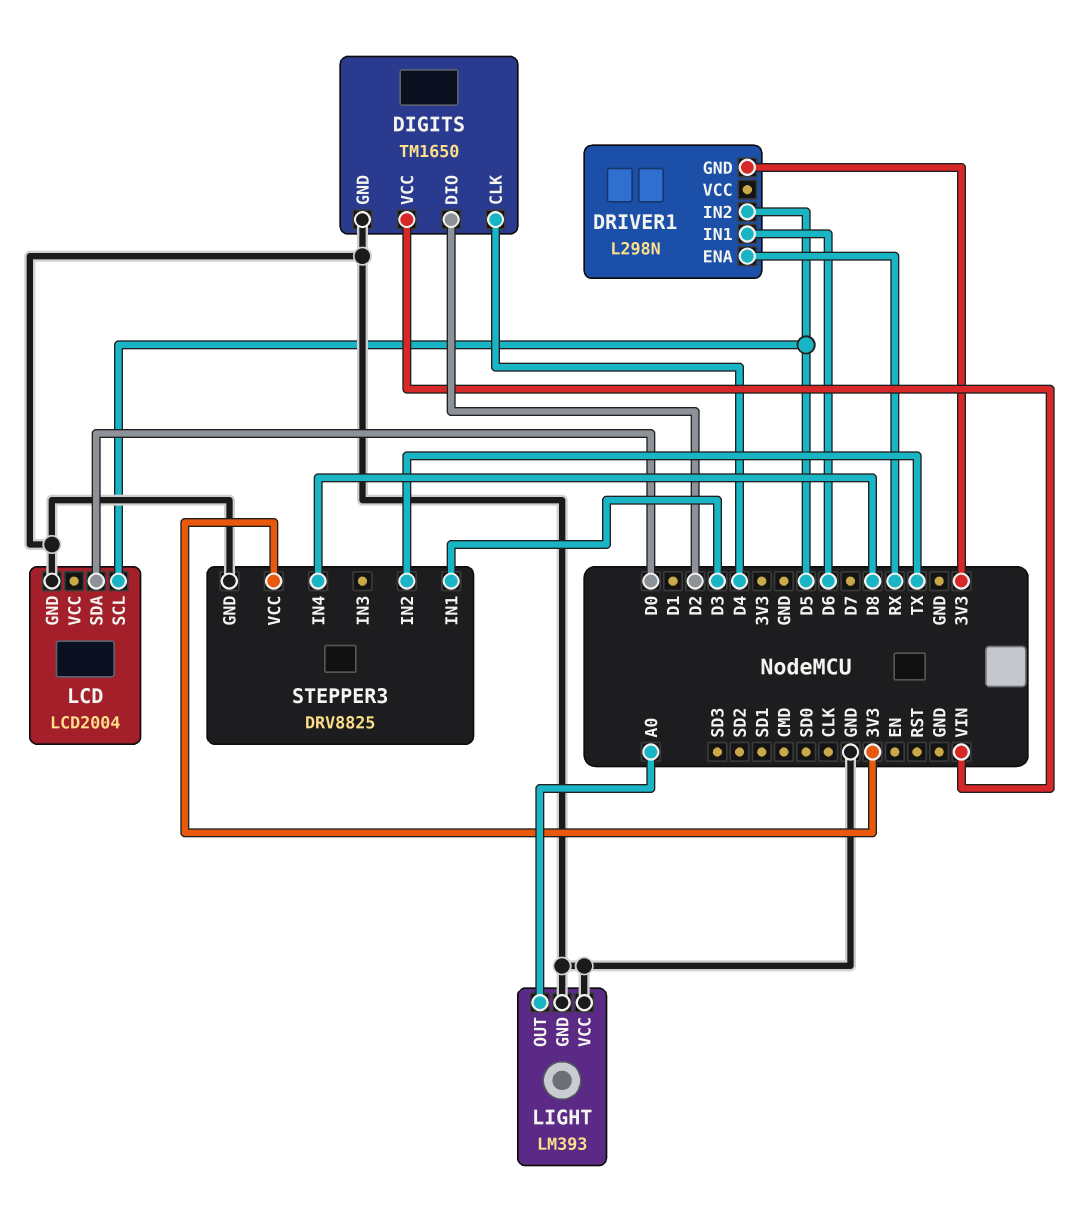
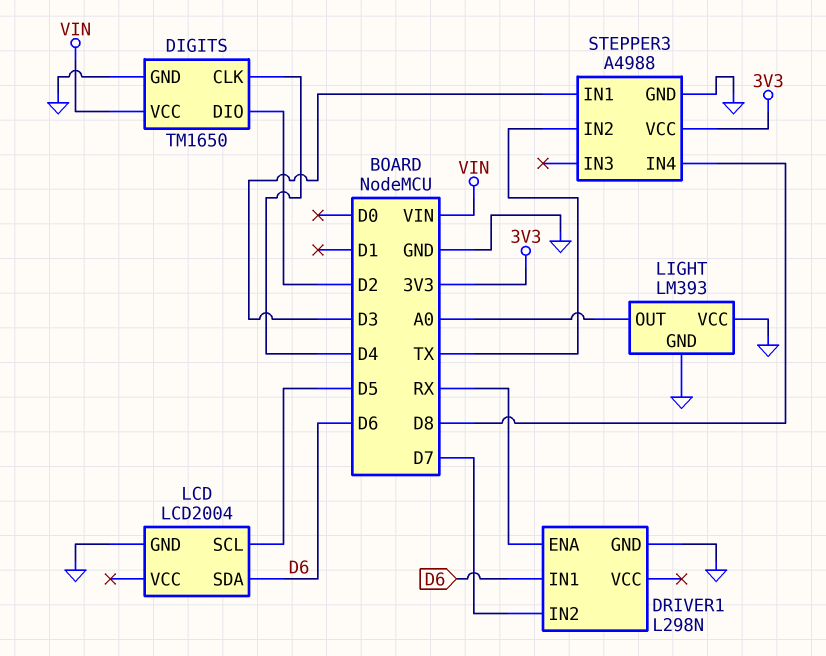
DRIVER1 pin GND: 3V3 -> GND
DRIVER1 pin IN2: D5 -> D7
LCD pin SDA: D0 -> D6
STEPPER3: DRV8825 -> A4988

